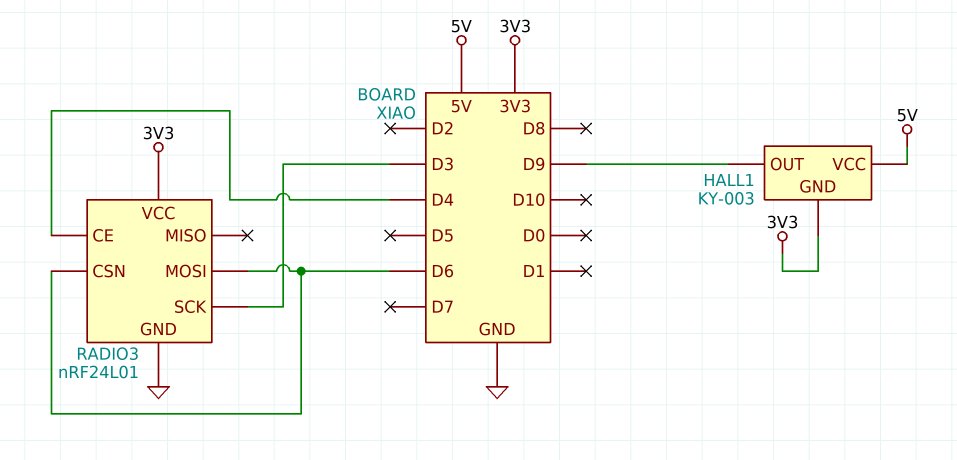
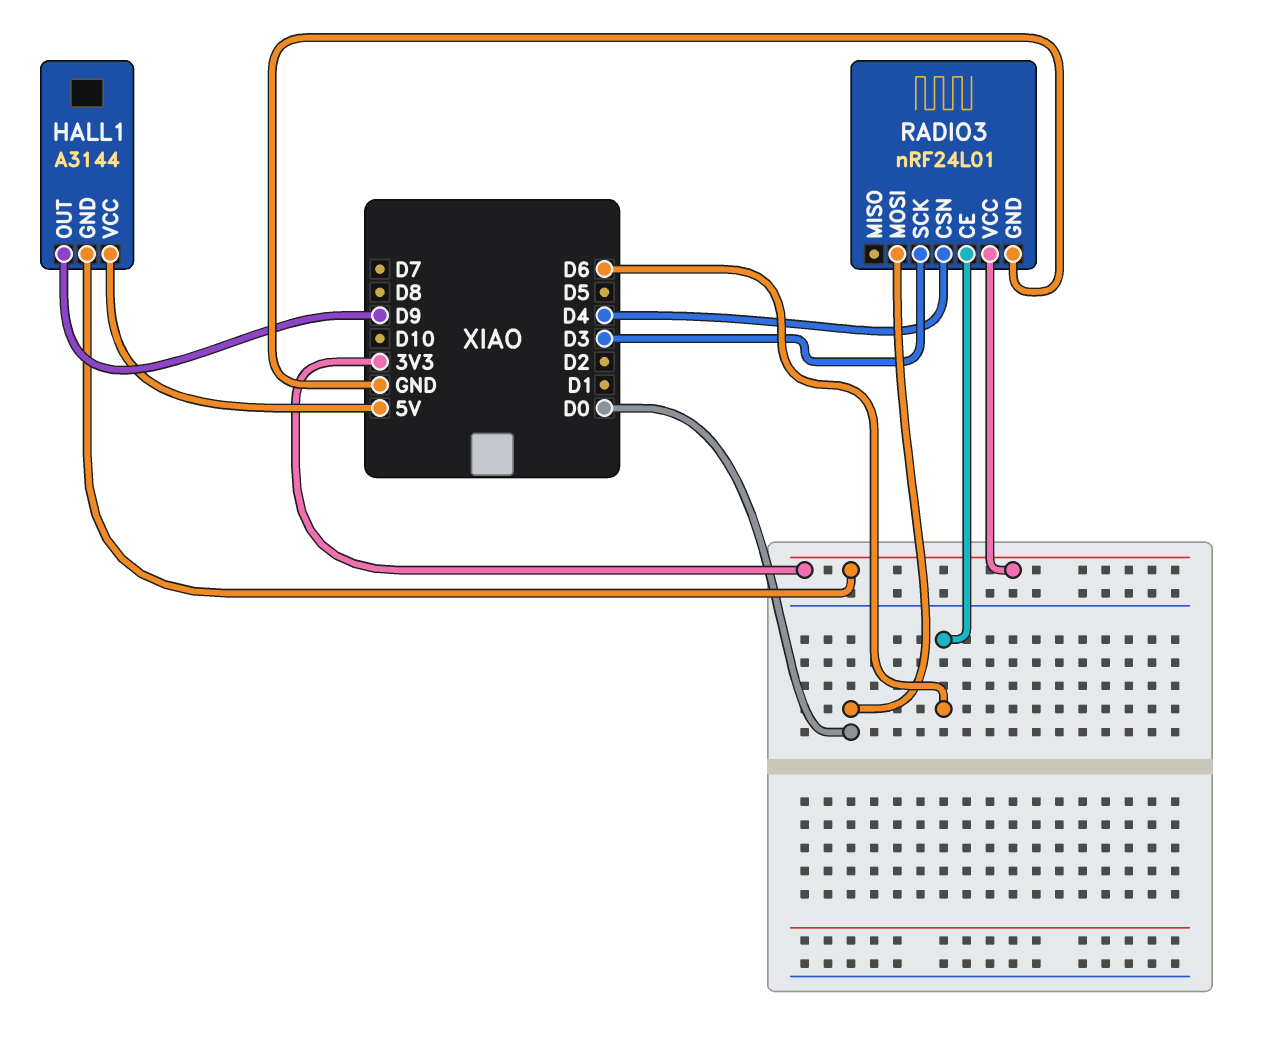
HALL1: KY-003 -> A3144
RADIO3 pin CE: D4 -> D6
RADIO3 pin CSN: D6 -> D4
RADIO3 pin MOSI: D6 -> D0

